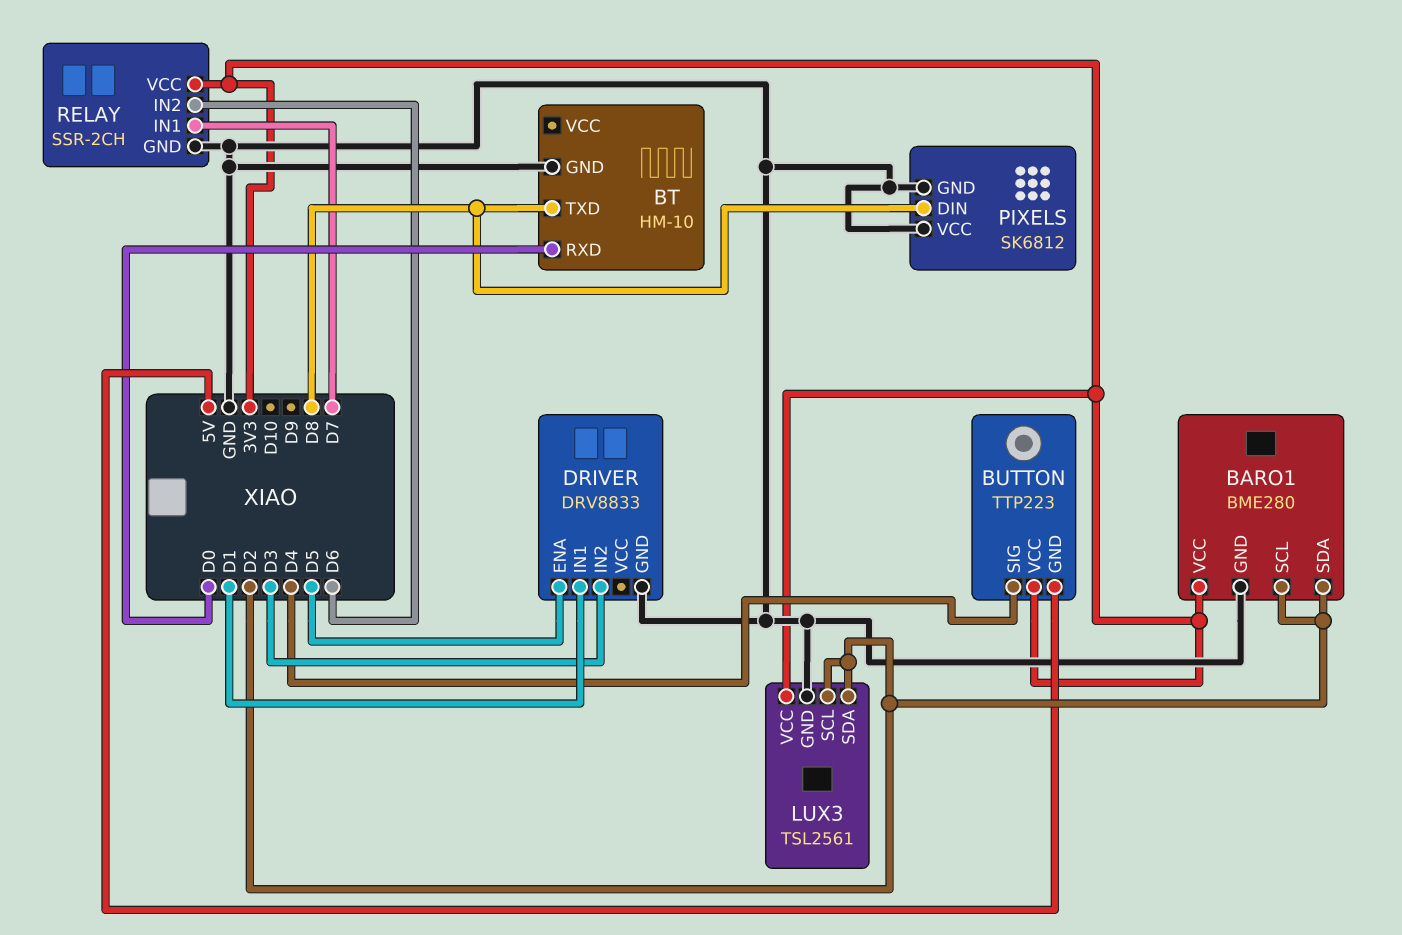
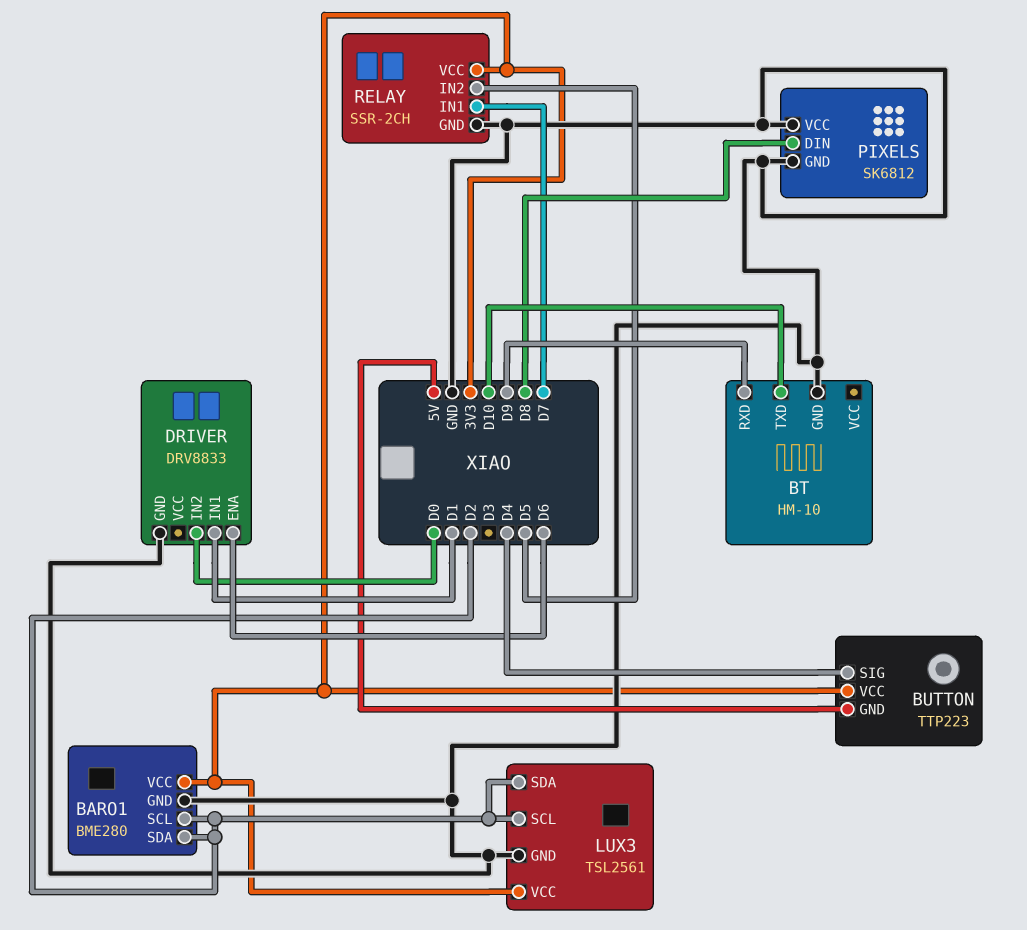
BT pin RXD: D0 -> D9
BT pin TXD: D8 -> D10
DRIVER pin ENA: D5 -> D6
DRIVER pin IN2: D3 -> D0
RELAY pin IN2: D6 -> D5

